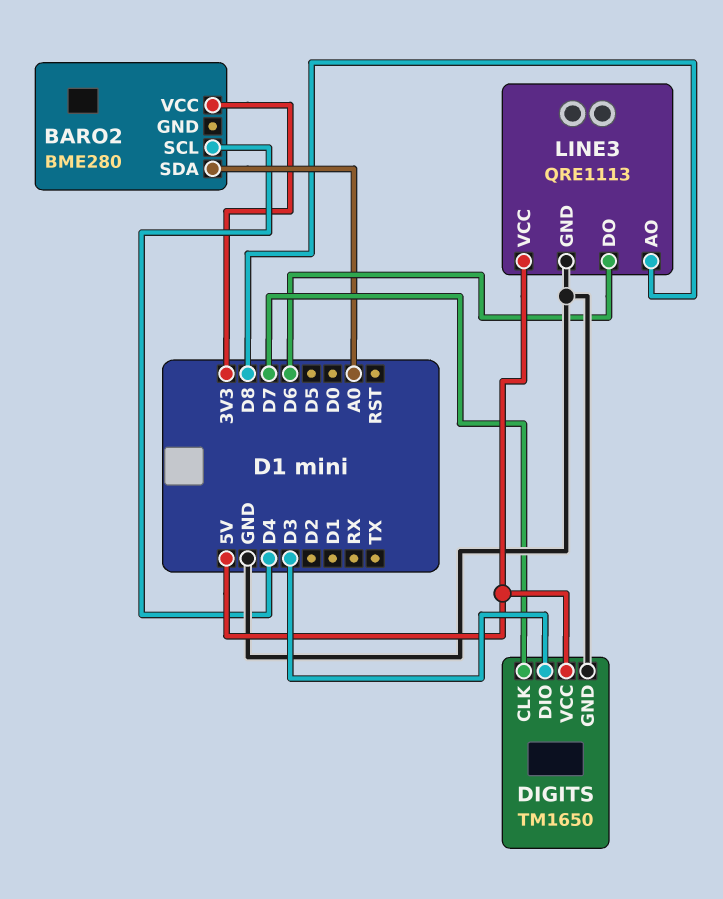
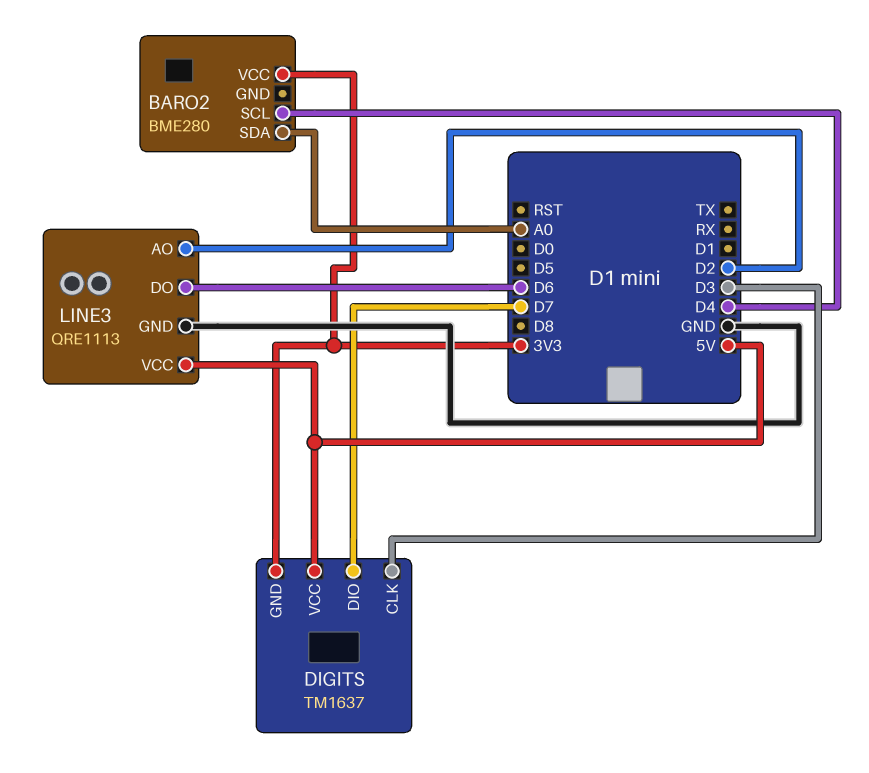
DIGITS: TM1650 -> TM1637
DIGITS pin CLK: D7 -> D3
DIGITS pin DIO: D3 -> D7
DIGITS pin GND: GND -> 3V3
LINE3 pin AO: D8 -> D2

